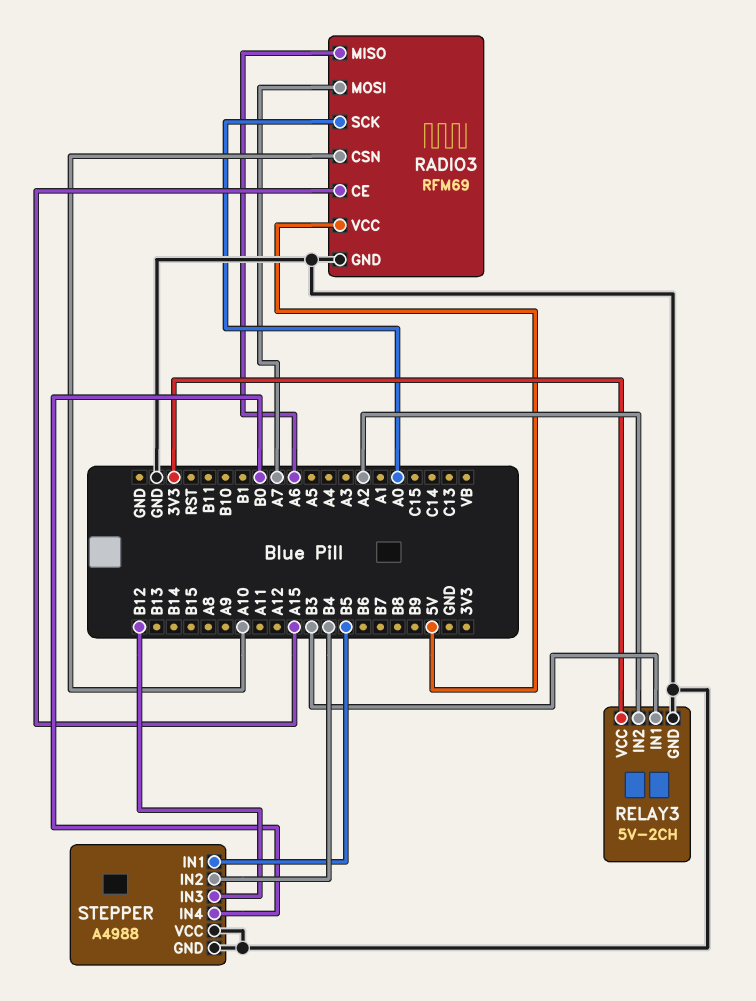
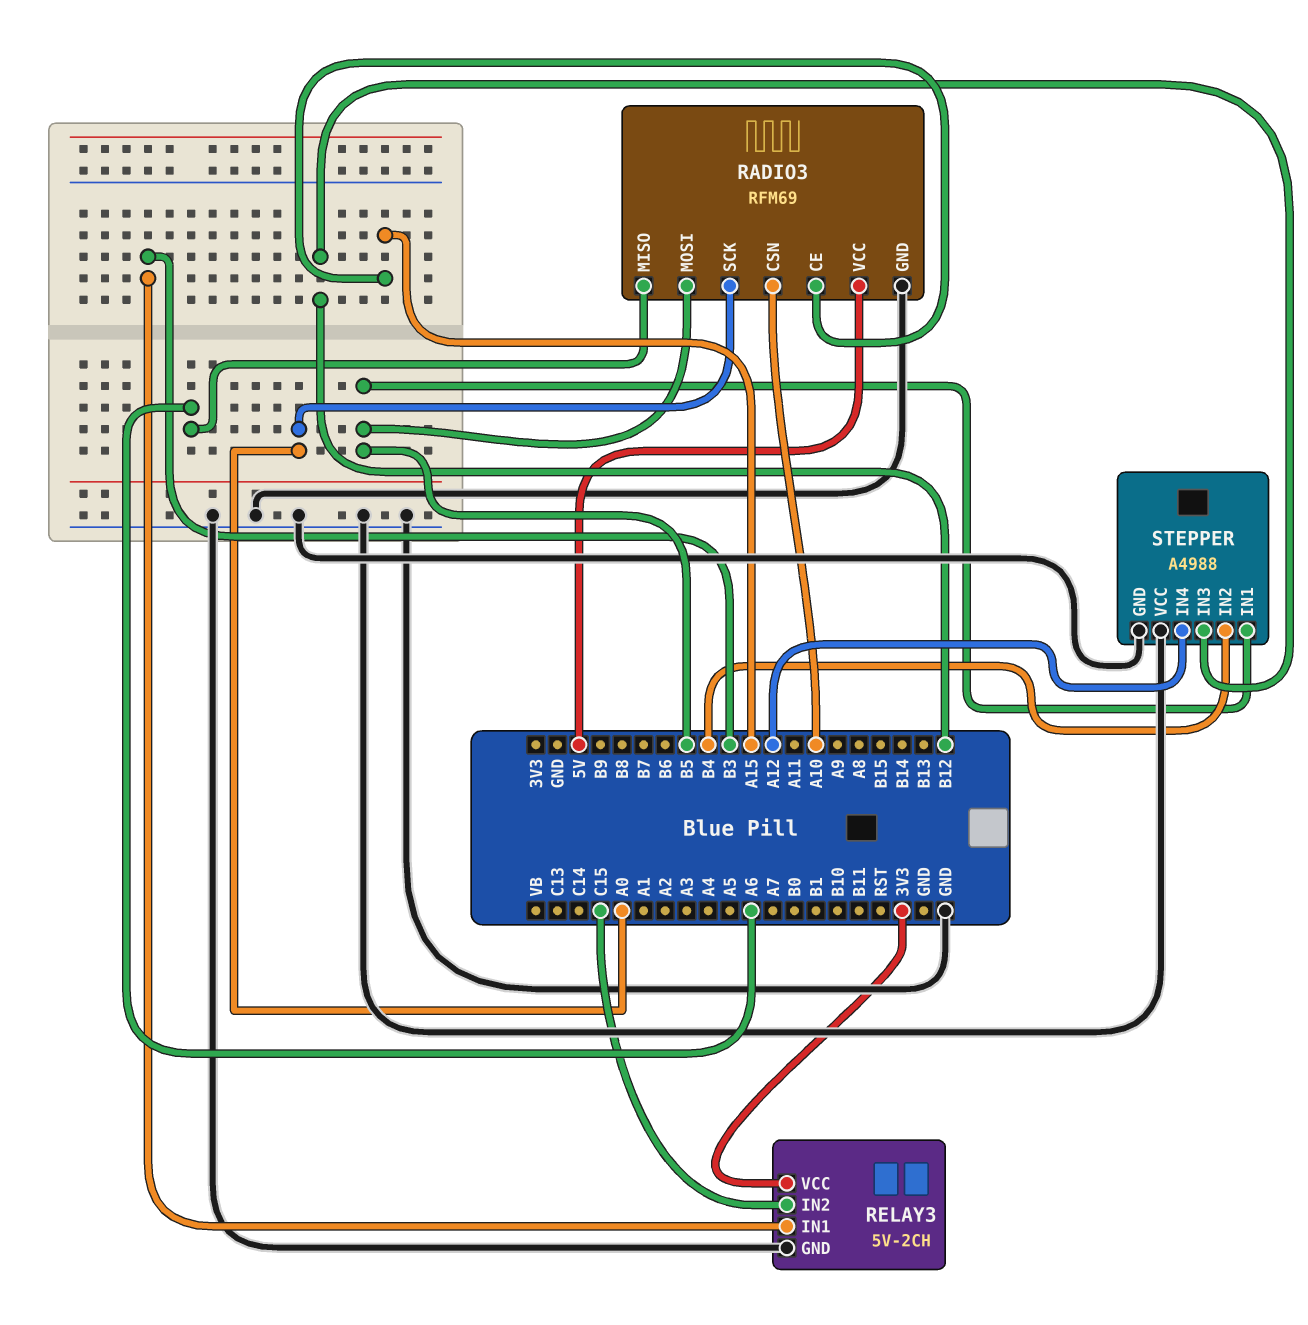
RADIO3 pin MOSI: A7 -> B5
RELAY3 pin IN2: A2 -> C15
STEPPER pin IN4: B0 -> A12

